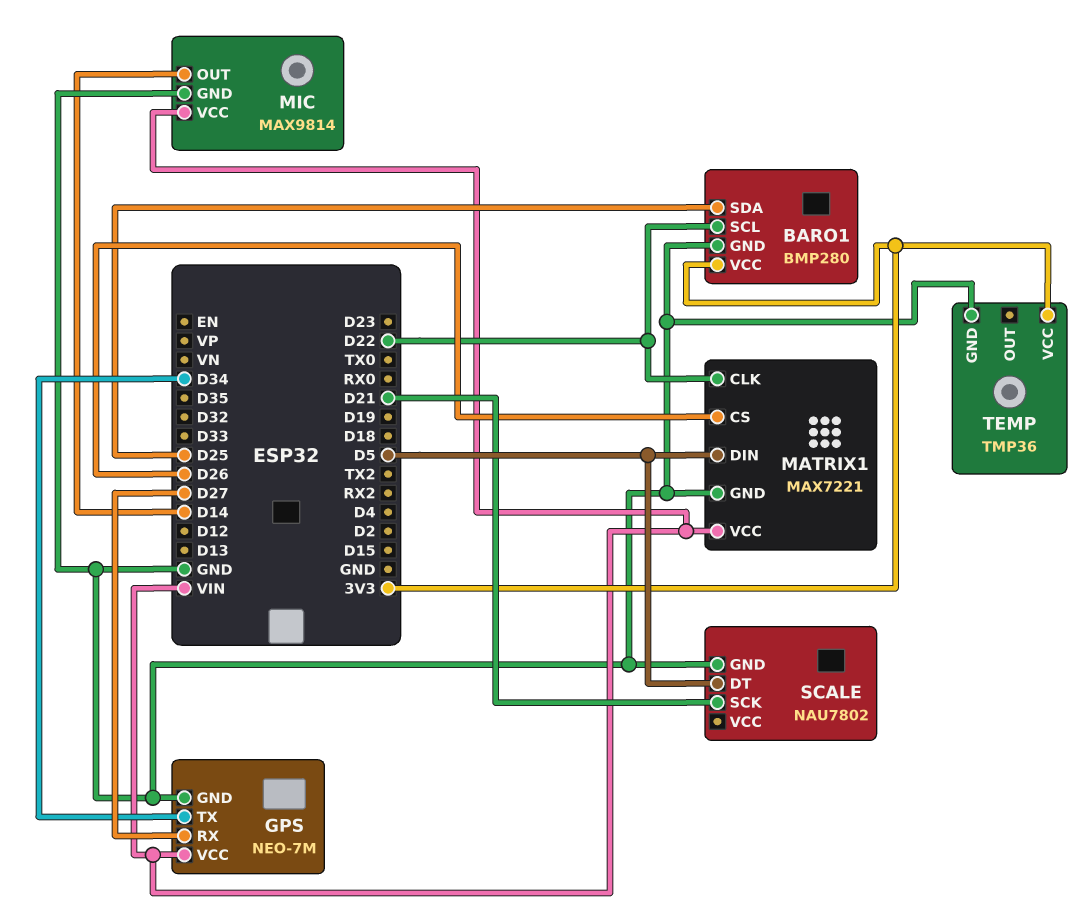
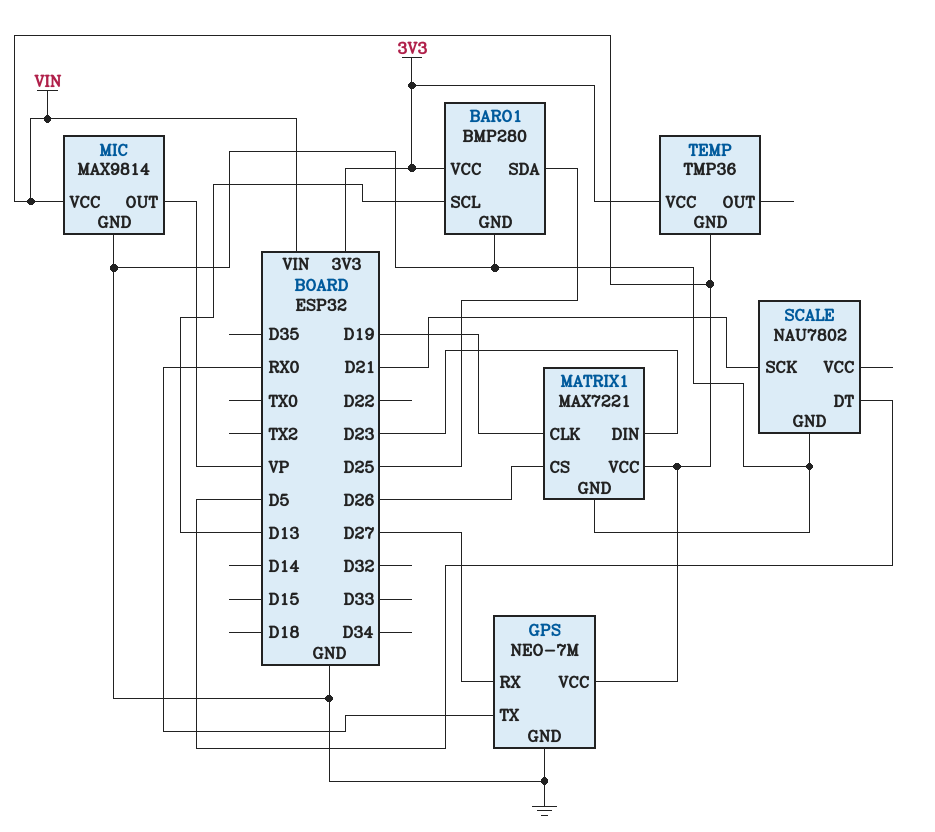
BARO1 pin SCL: D22 -> D13
GPS pin TX: D34 -> RX0
MATRIX1 pin CLK: D22 -> D19
MATRIX1 pin DIN: D5 -> D23
MIC pin OUT: D14 -> VP
TEMP pin GND: GND -> VIN

